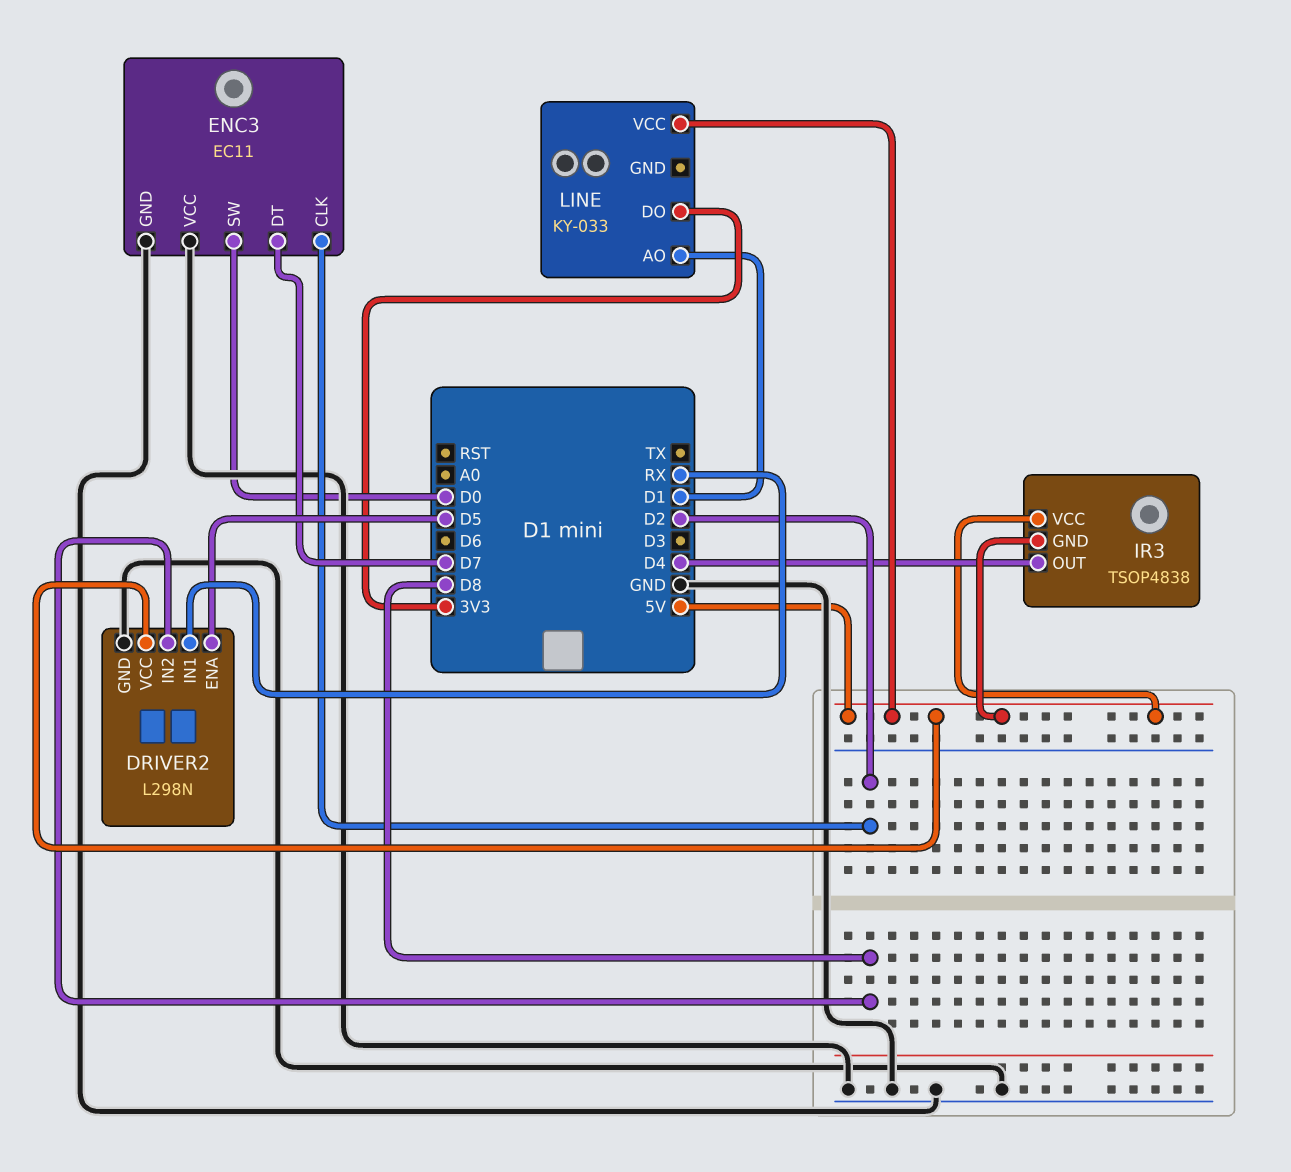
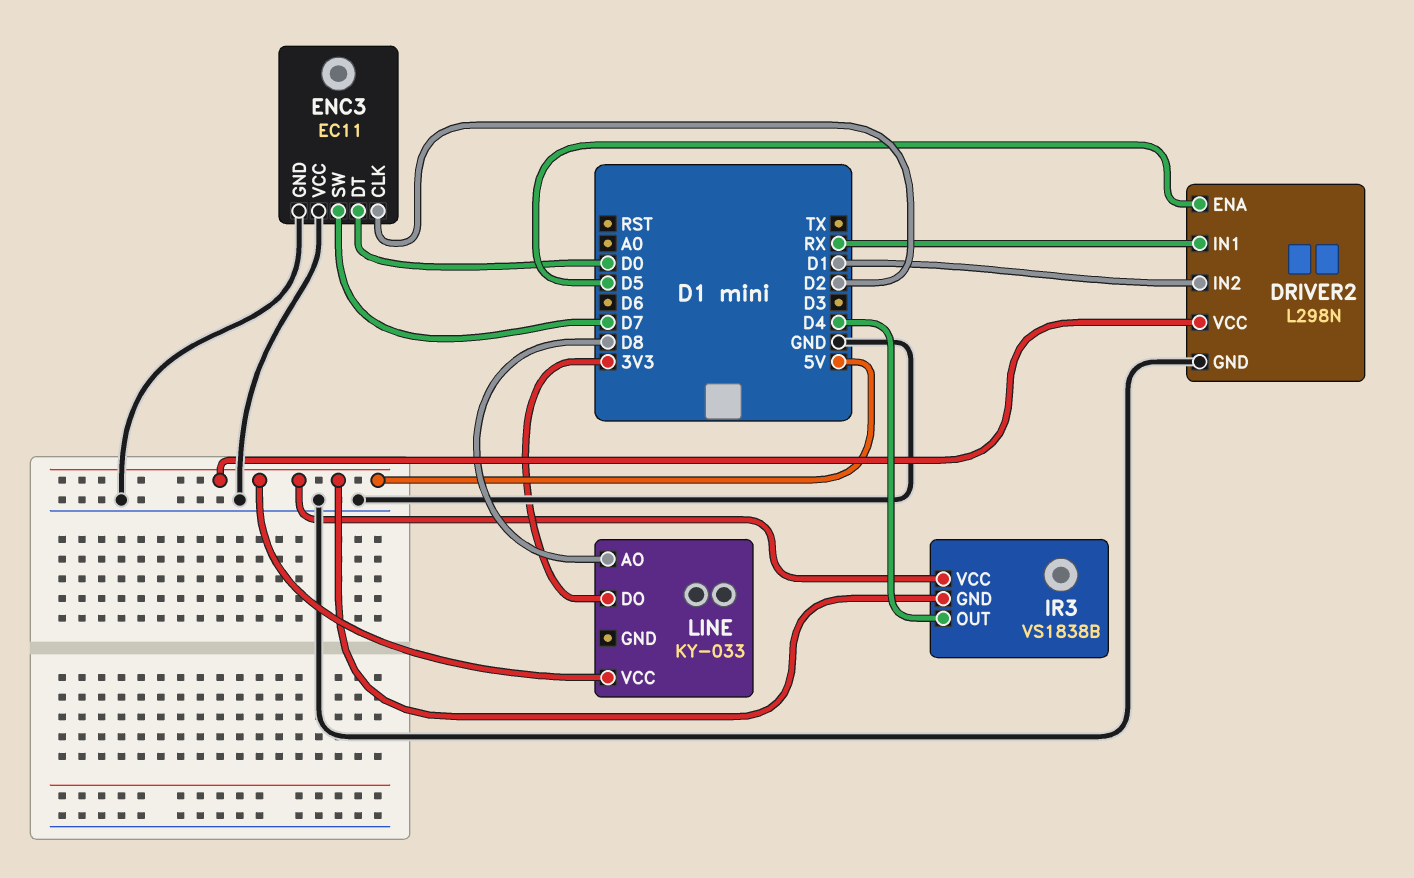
DRIVER2 pin IN2: D8 -> D1
ENC3 pin DT: D7 -> D0
ENC3 pin SW: D0 -> D7
IR3: TSOP4838 -> VS1838B
LINE pin AO: D1 -> D8

